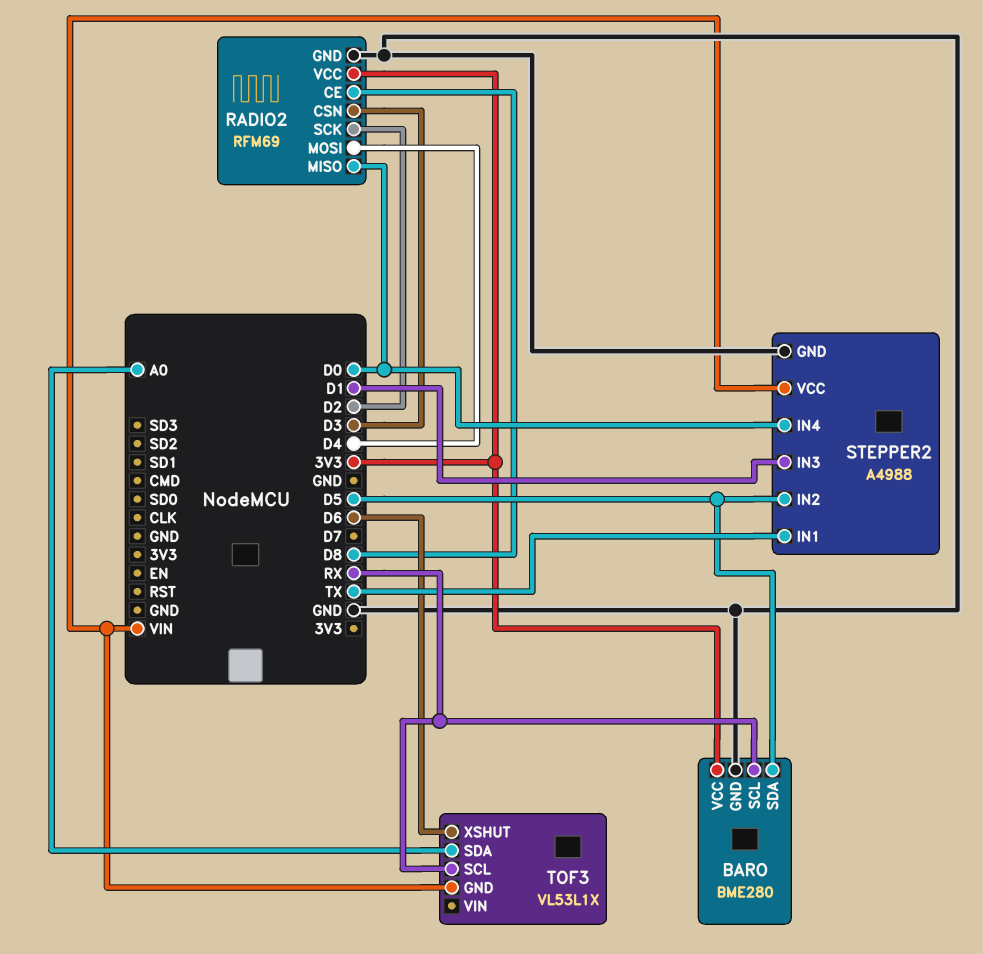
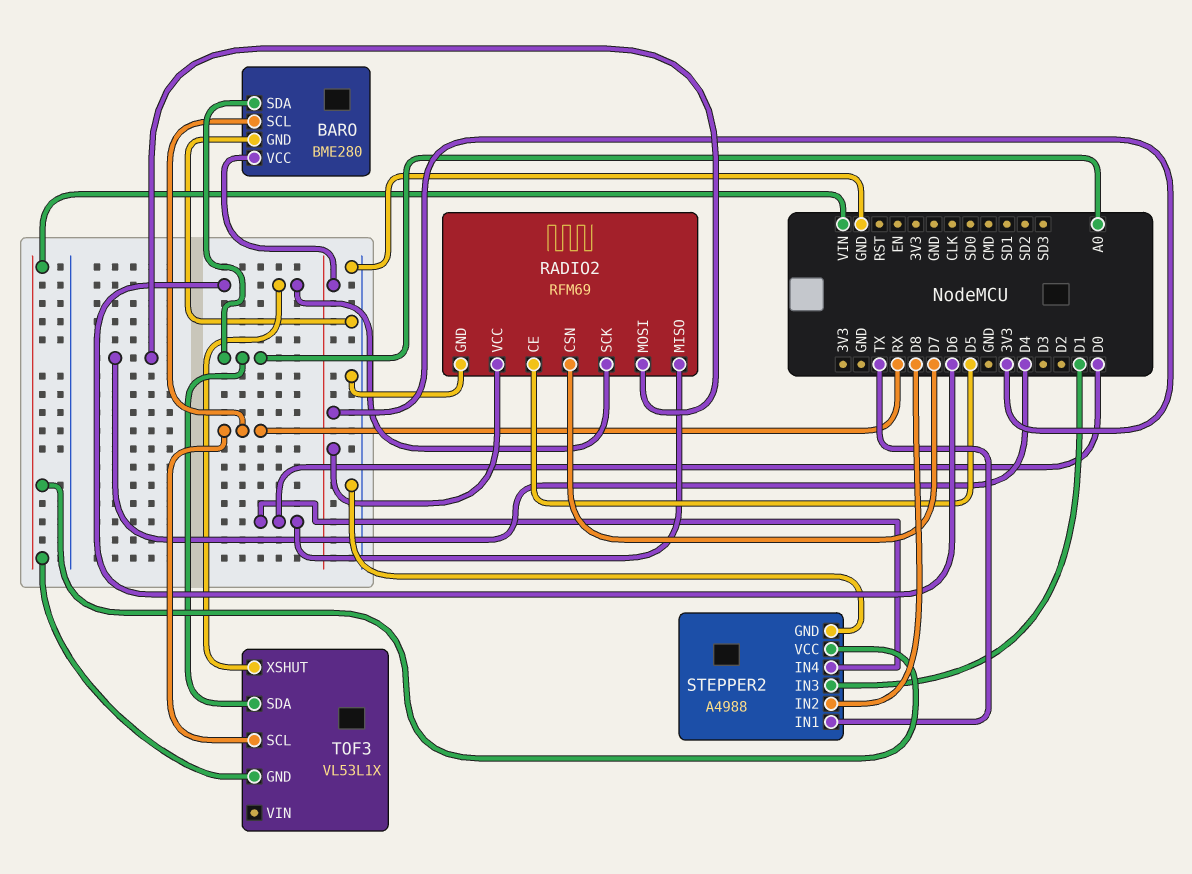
BARO pin SDA: D5 -> A0
RADIO2 pin CE: D8 -> D5
RADIO2 pin CSN: D3 -> D7
RADIO2 pin SCK: D2 -> D6
STEPPER2 pin IN2: D5 -> D8

